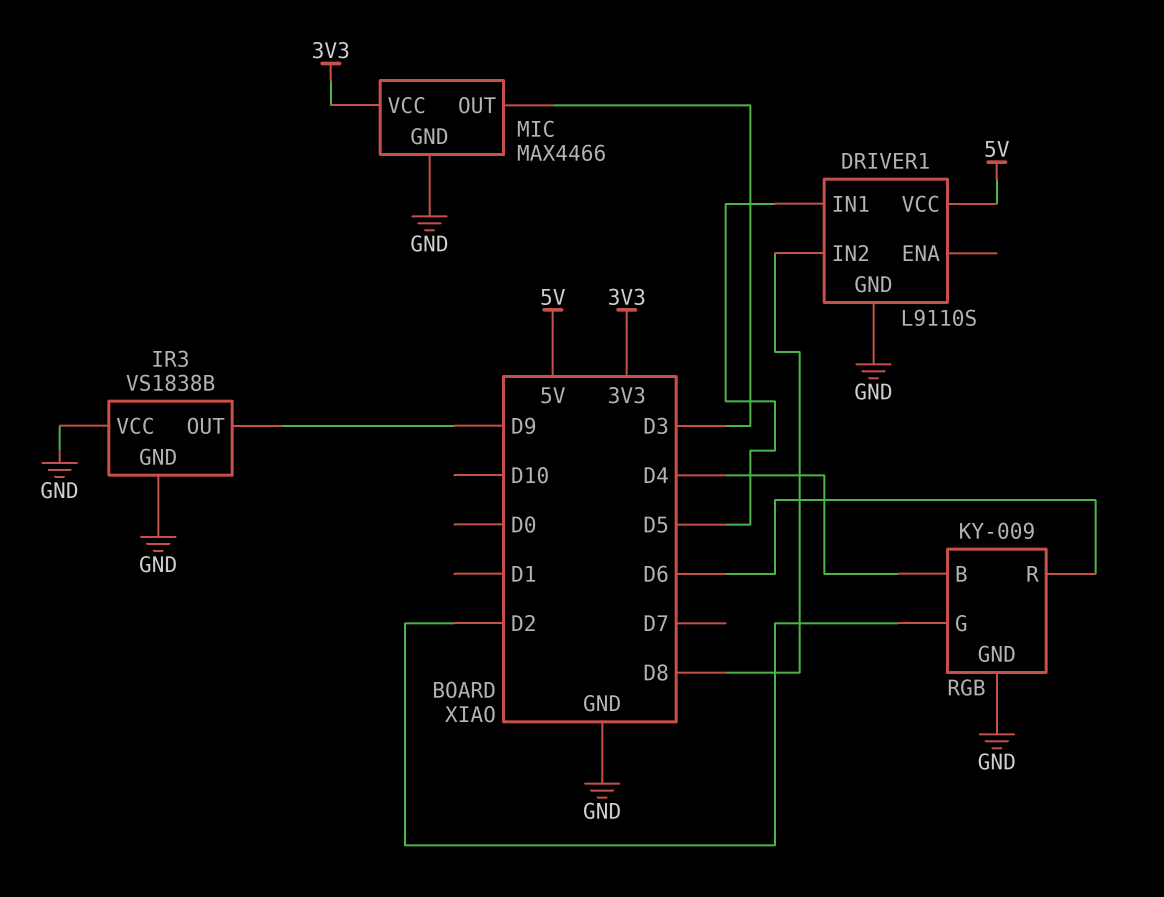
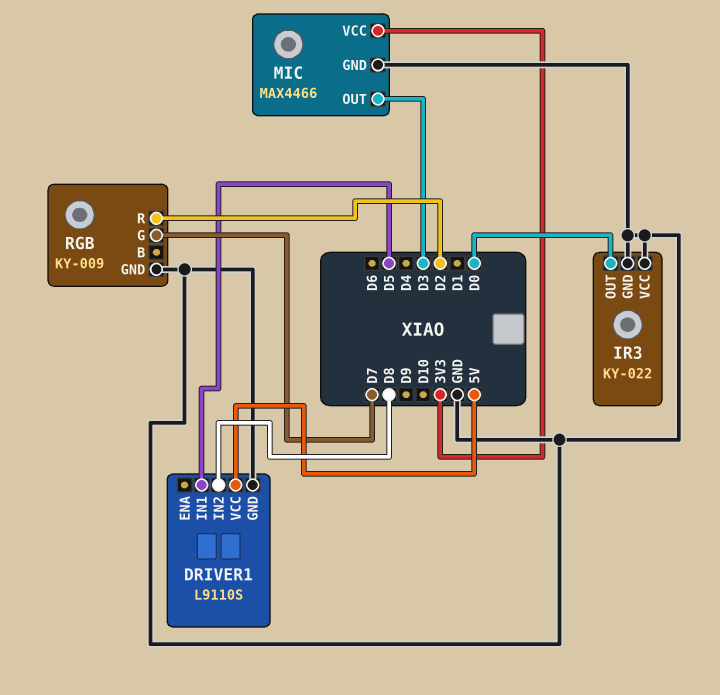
IR3: VS1838B -> KY-022
IR3 pin OUT: D9 -> D0
RGB pin B: D4 -> none
RGB pin G: D2 -> D7
RGB pin R: D6 -> D2

